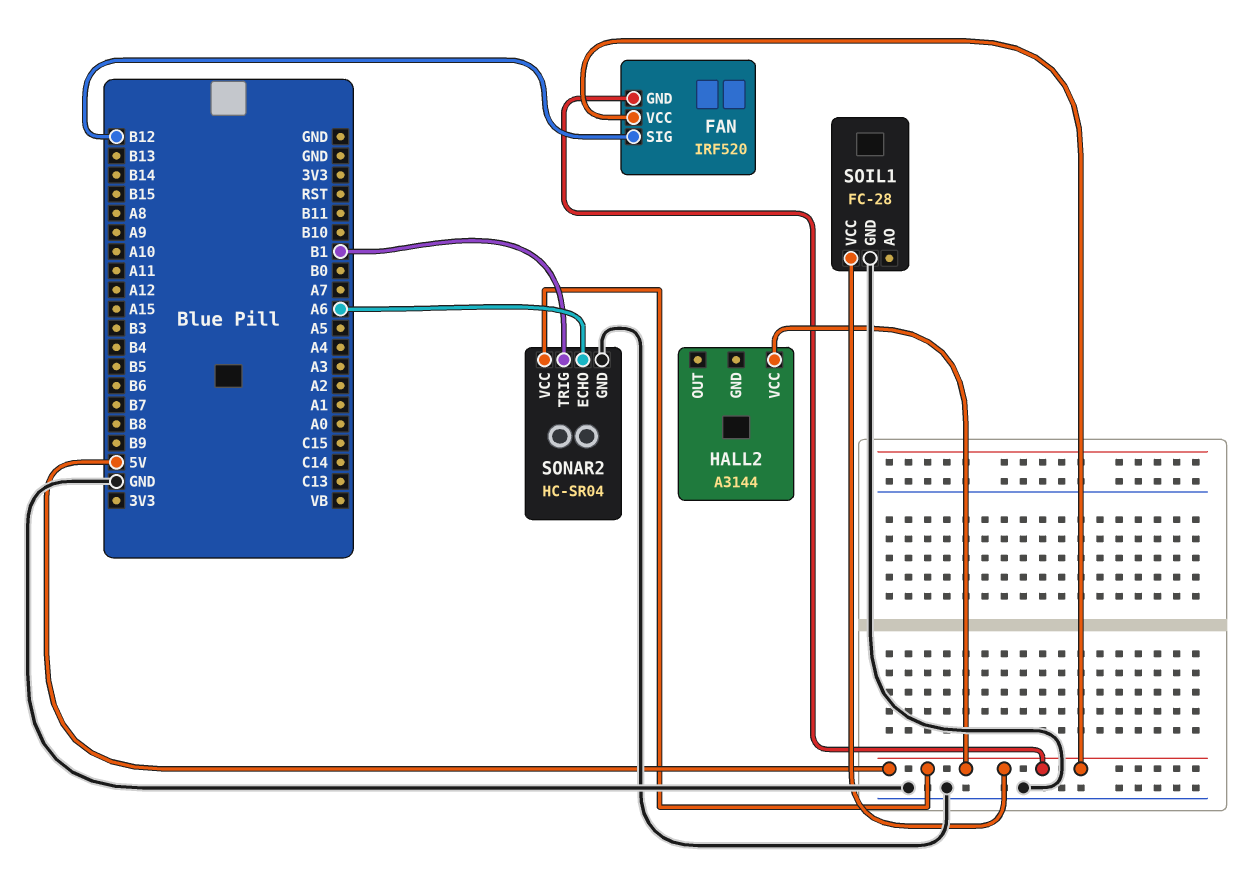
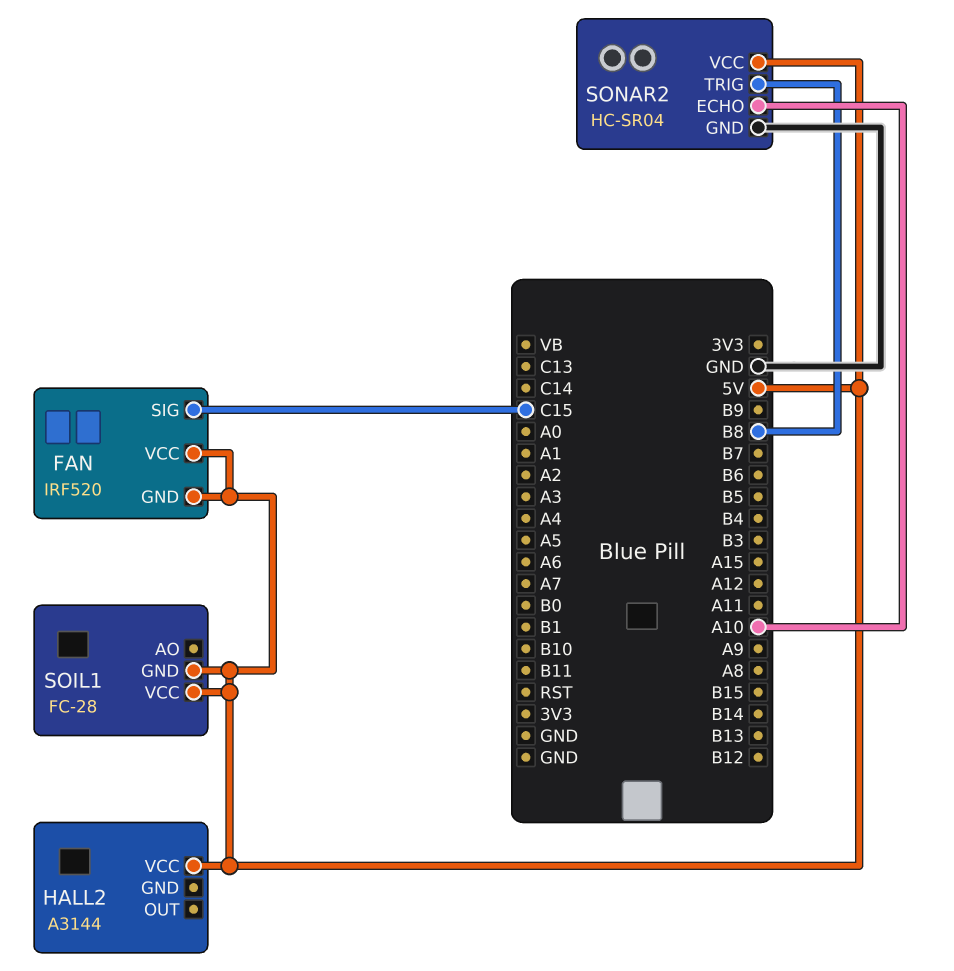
FAN pin SIG: B12 -> C15
SOIL1 pin GND: GND -> 5V
SONAR2 pin ECHO: A6 -> A10
SONAR2 pin TRIG: B1 -> B8

